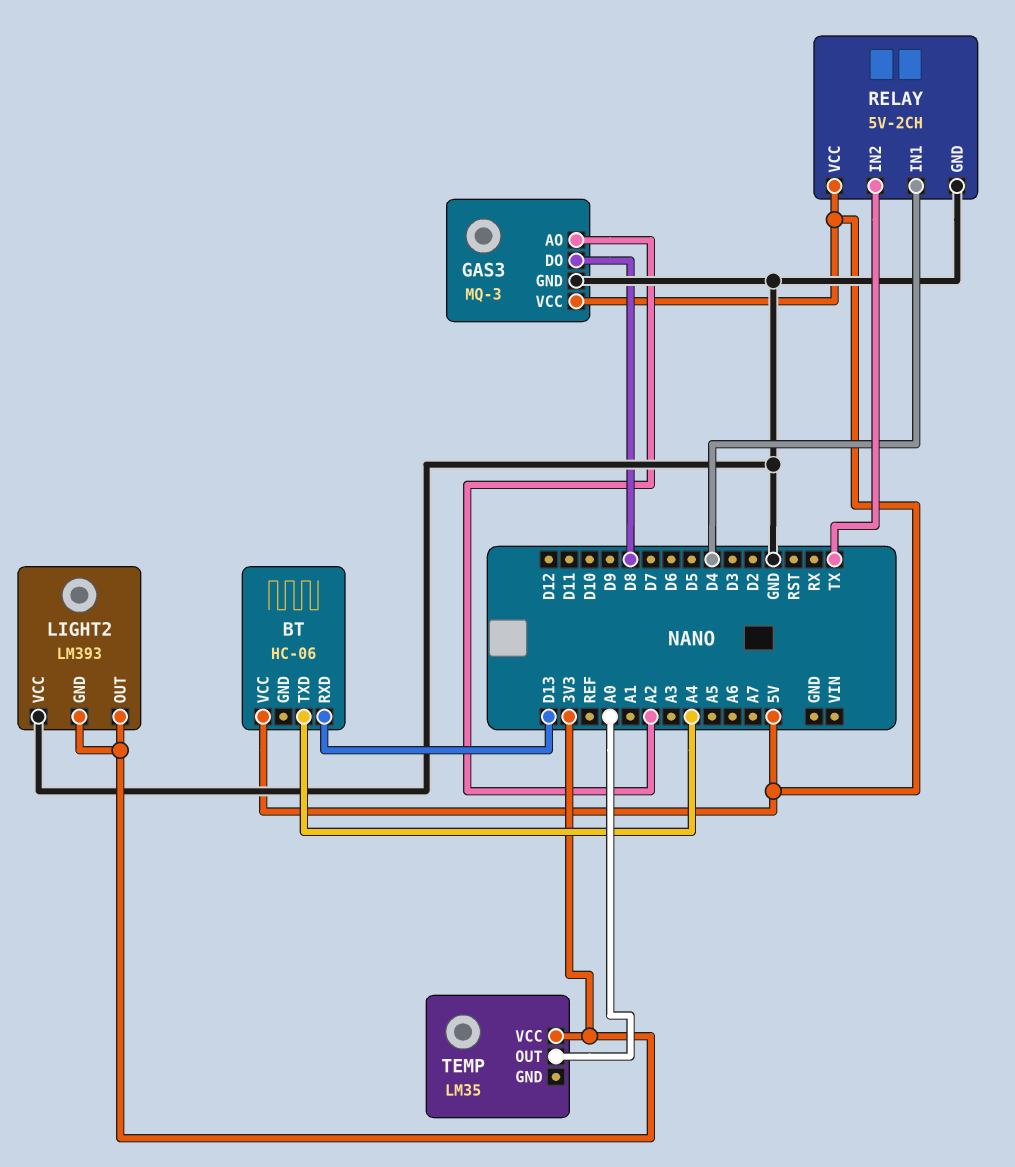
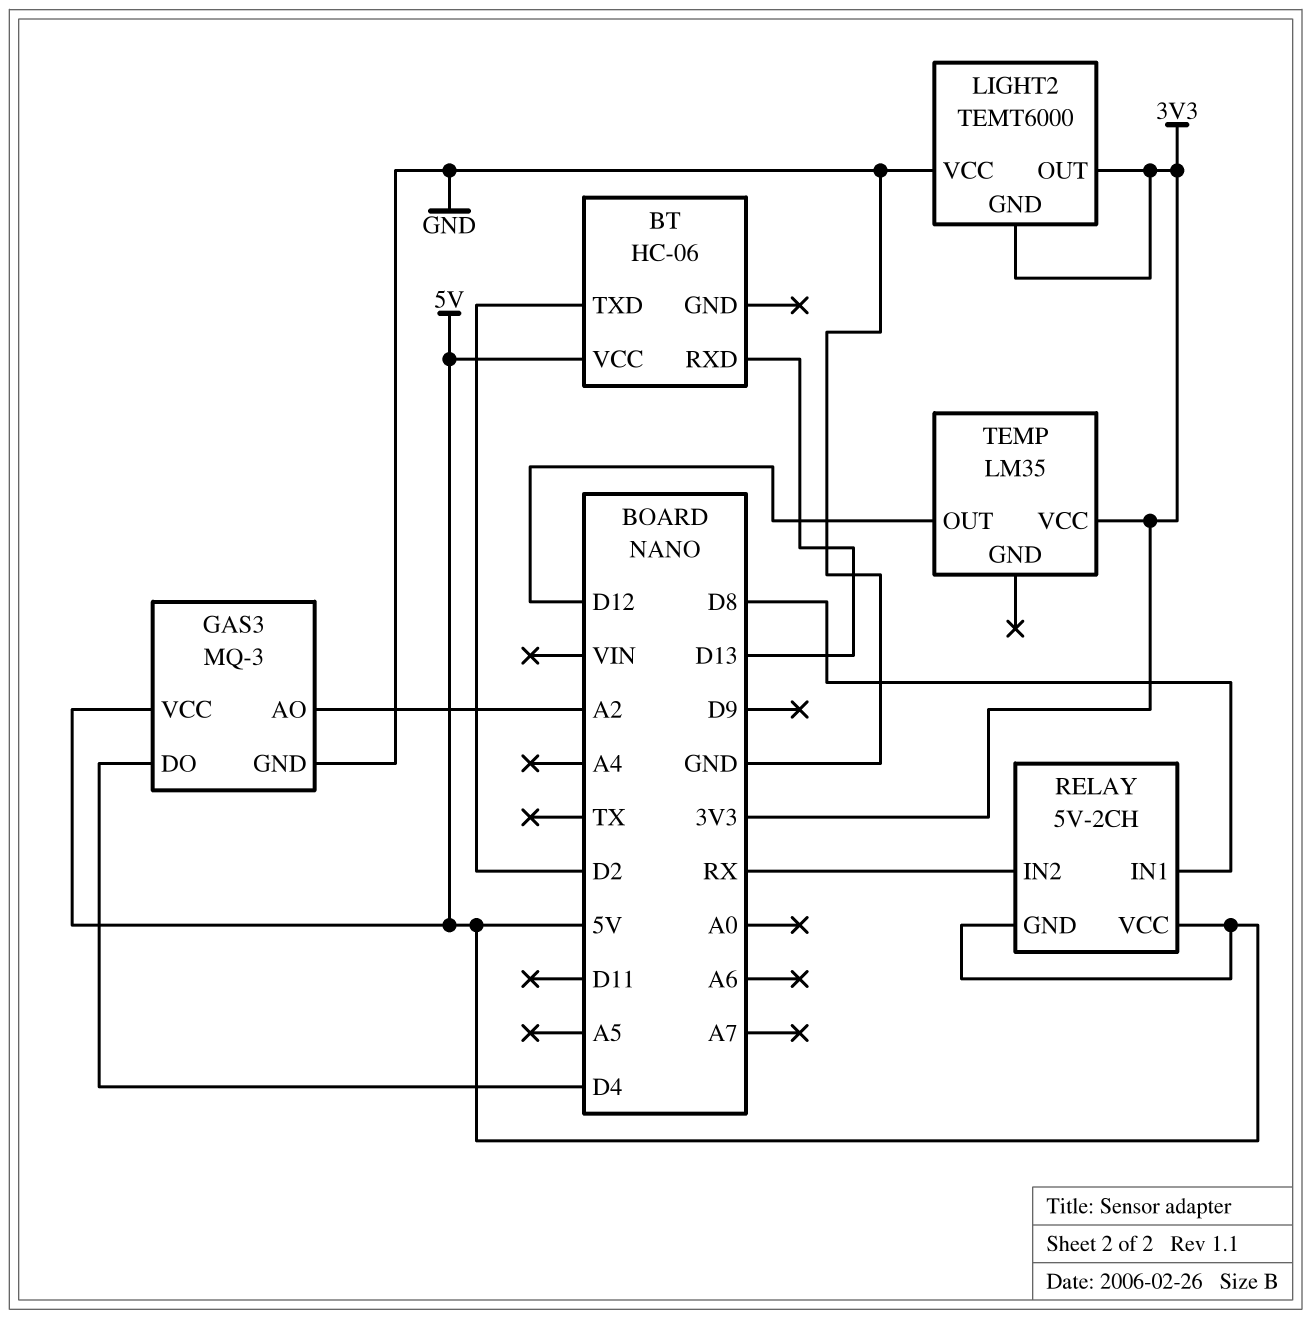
BT pin TXD: A4 -> D2
GAS3 pin DO: D8 -> D4
LIGHT2: LM393 -> TEMT6000
RELAY pin GND: GND -> 5V
RELAY pin IN1: D4 -> D8
RELAY pin IN2: TX -> RX
TEMP pin OUT: A0 -> D12

